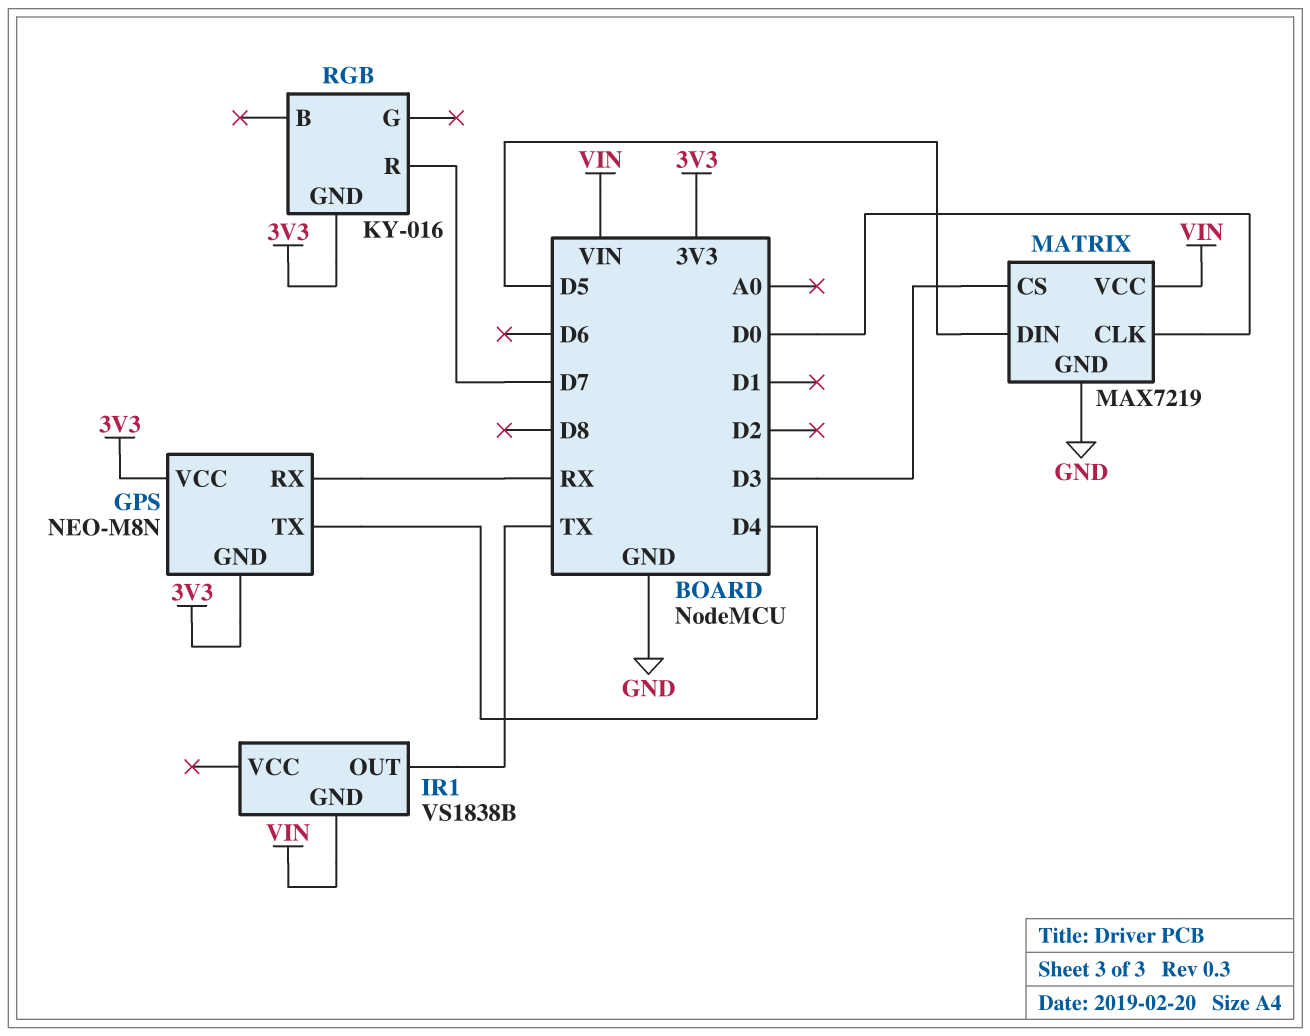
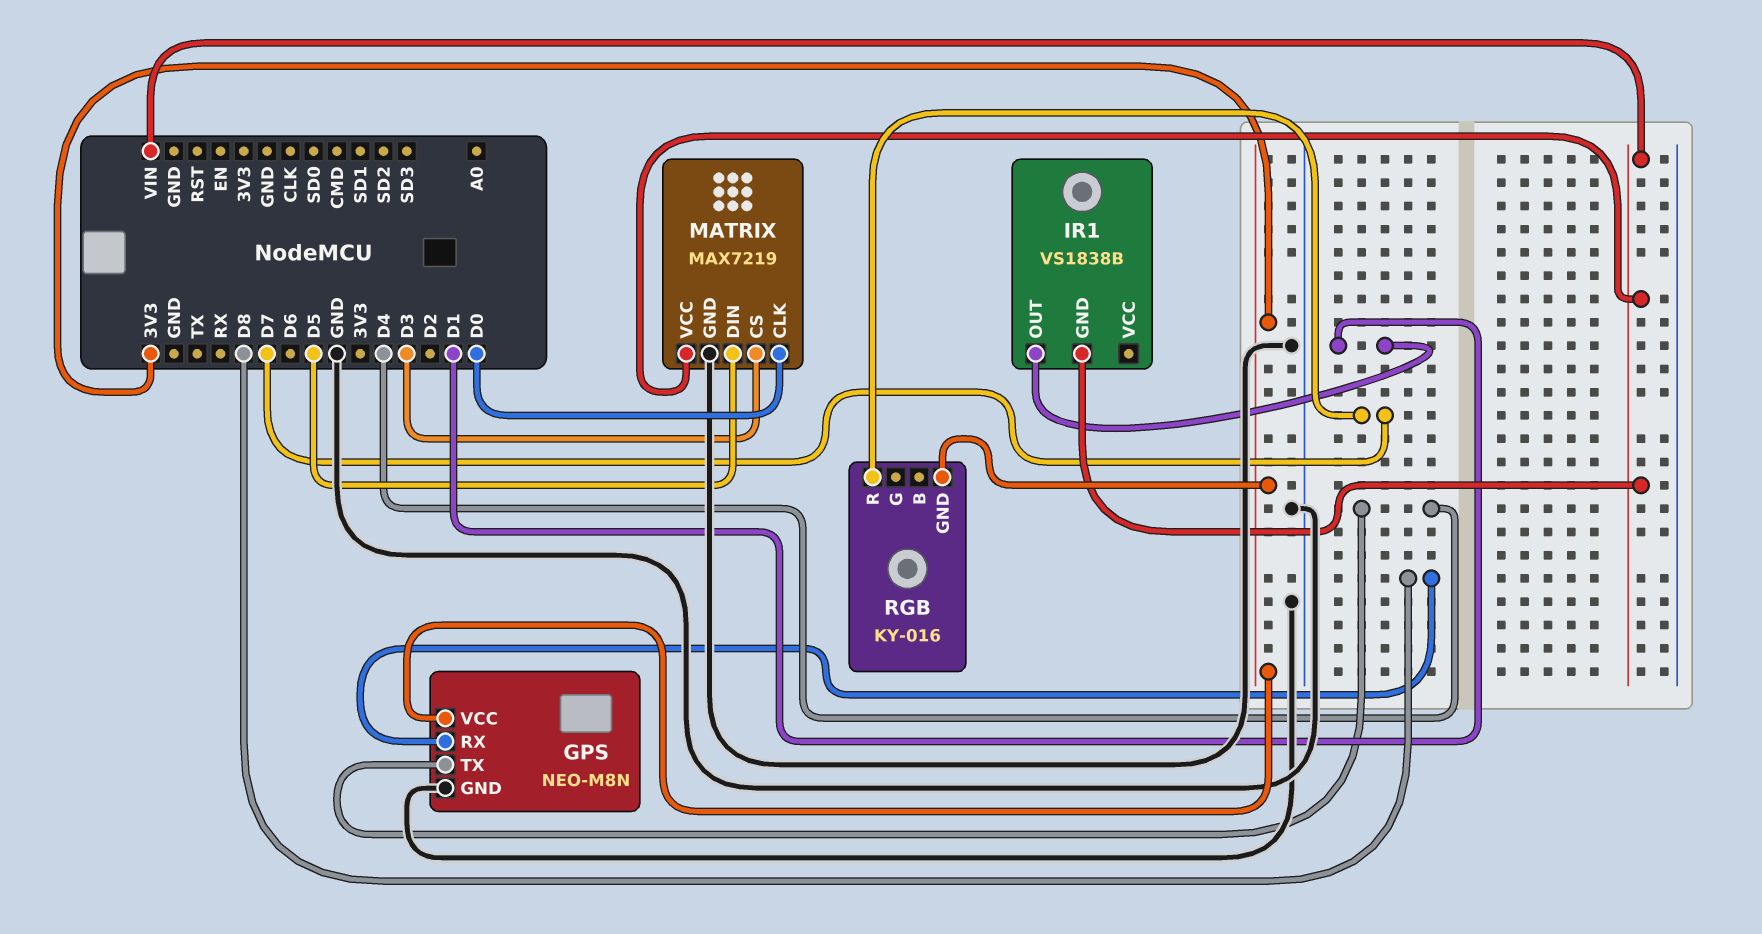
GPS pin GND: 3V3 -> GND
GPS pin RX: RX -> D8
IR1 pin OUT: TX -> D1

